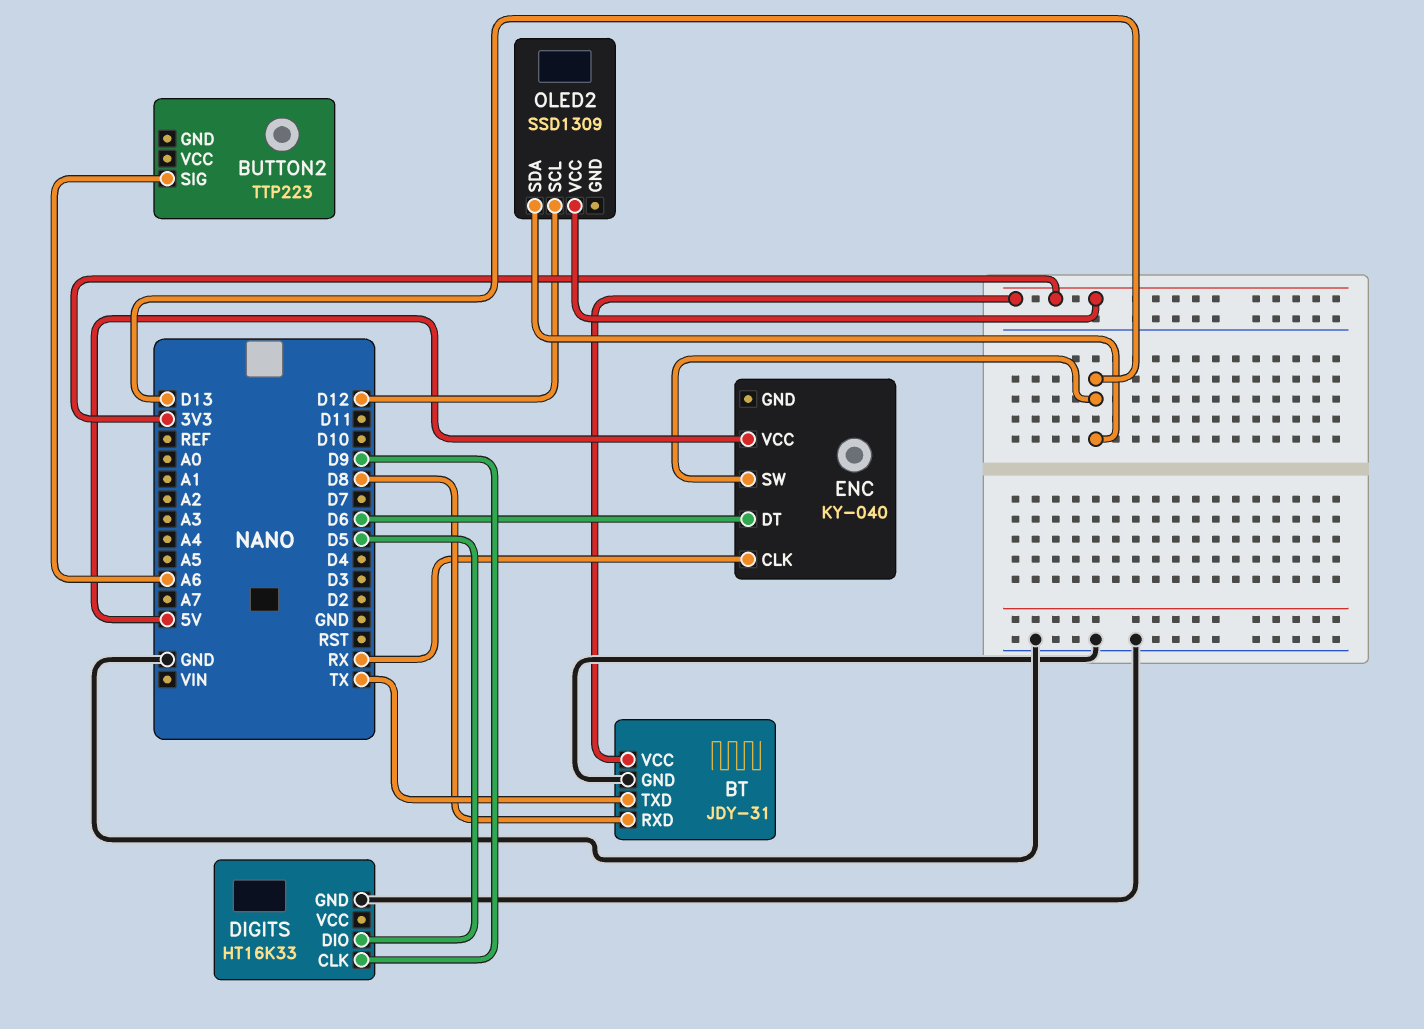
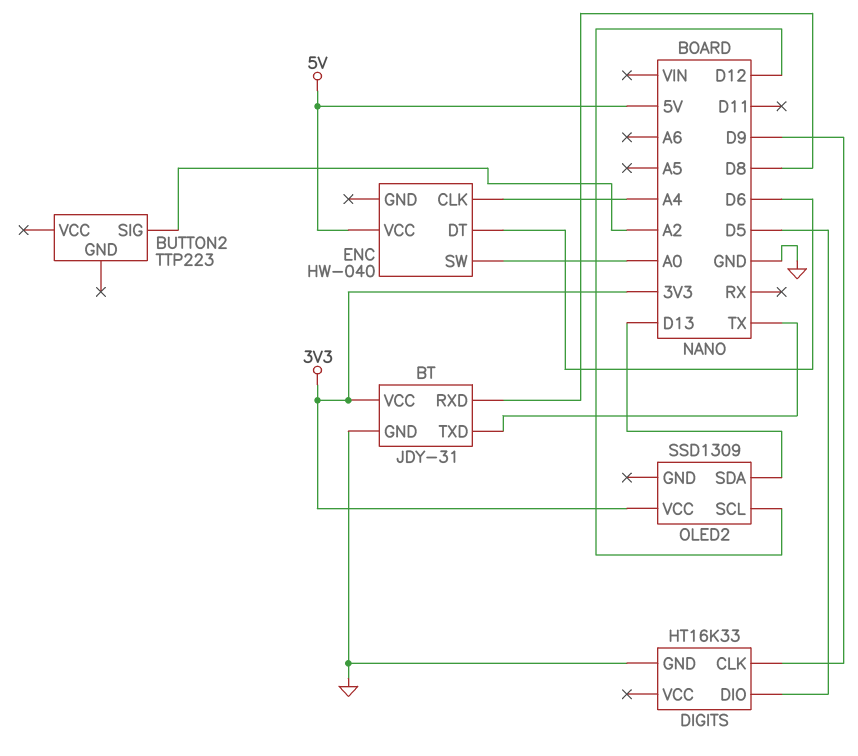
BUTTON2 pin SIG: A6 -> A2
ENC: KY-040 -> HW-040
ENC pin CLK: RX -> A4
ENC pin SW: D13 -> A0

